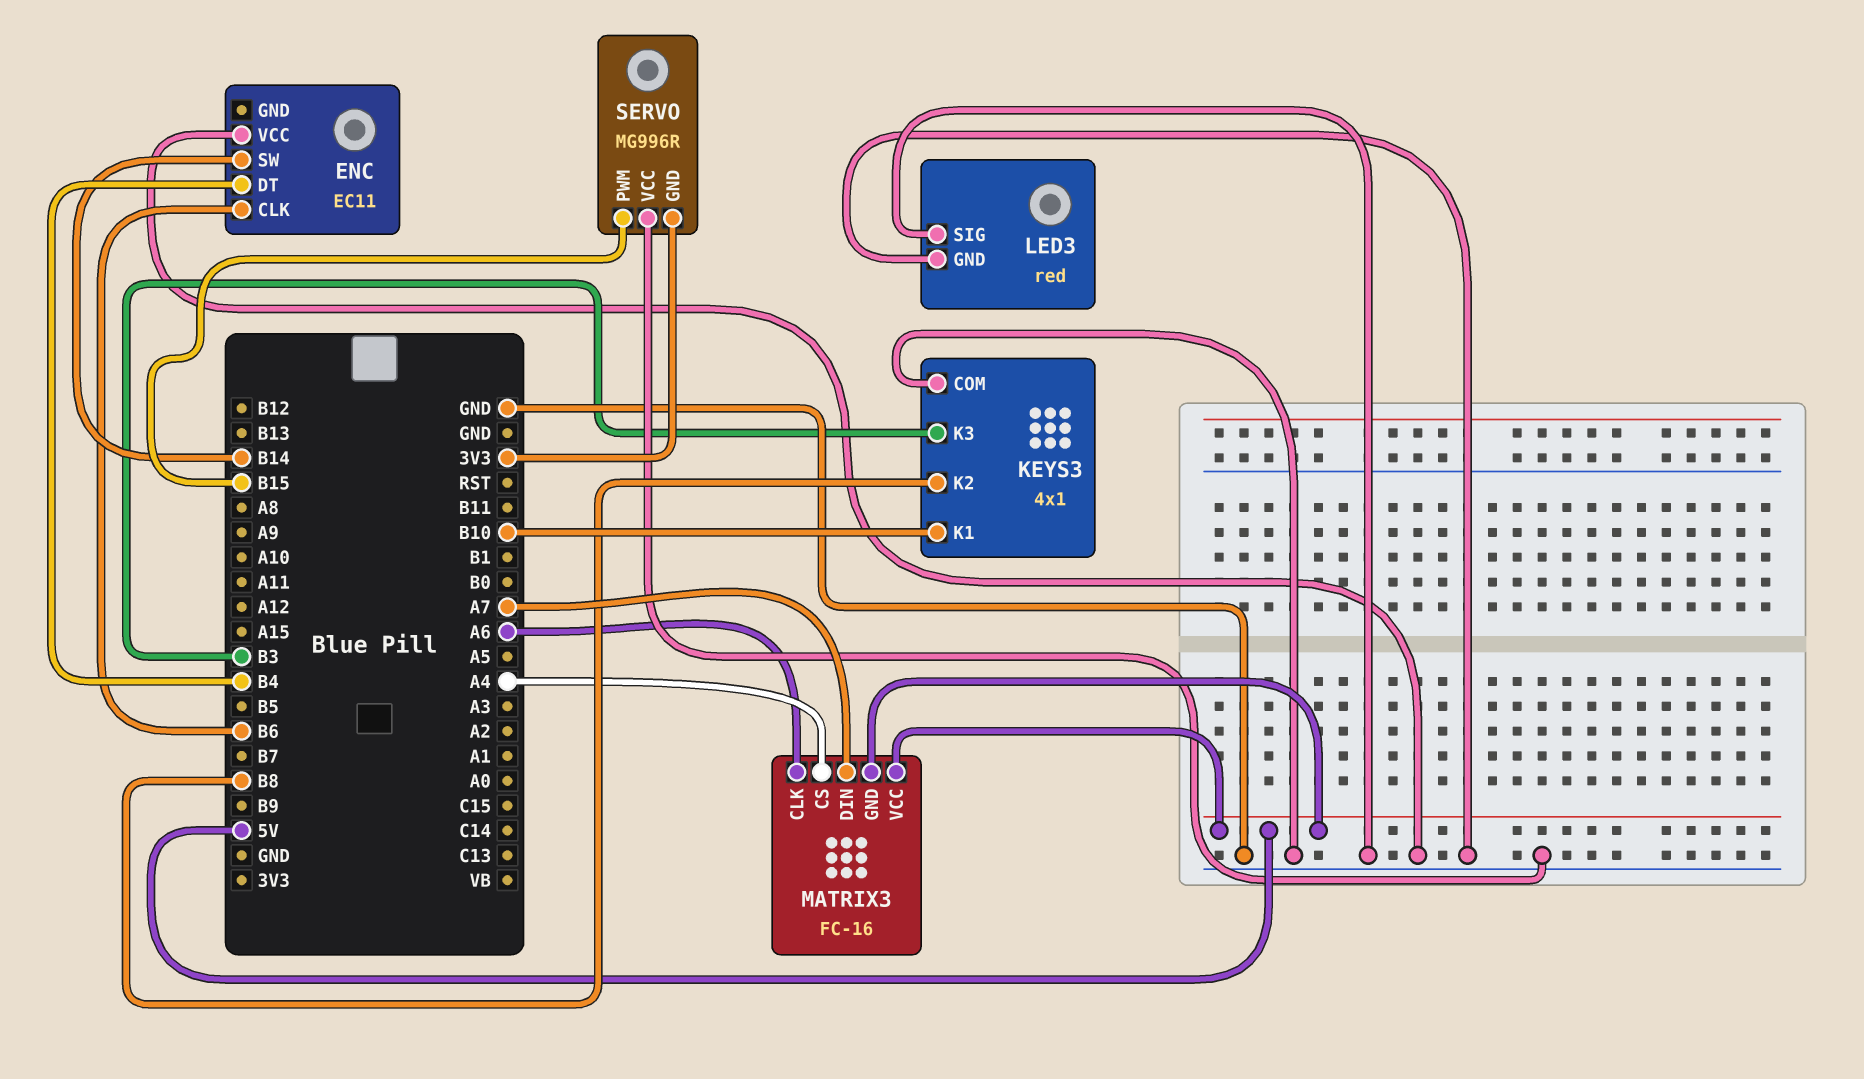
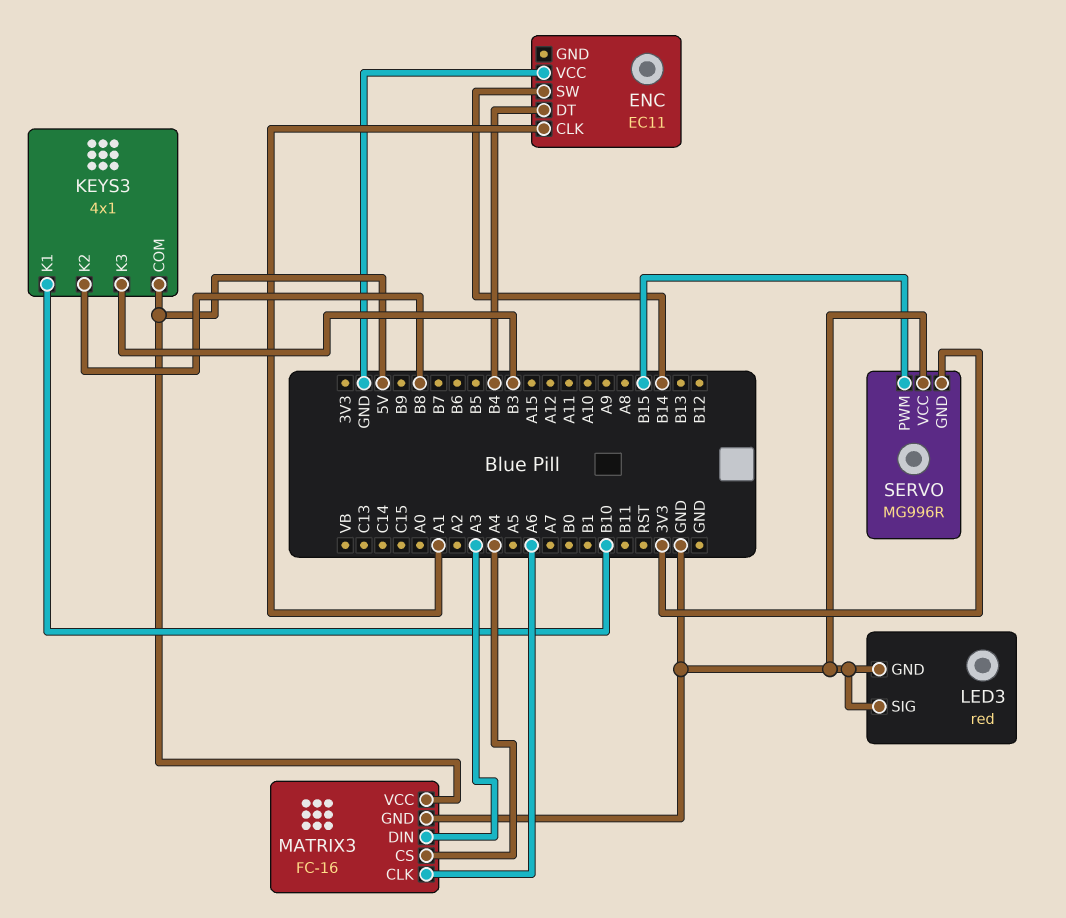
ENC pin CLK: B6 -> A1
KEYS3 pin COM: GND -> 5V
MATRIX3 pin DIN: A7 -> A3
MATRIX3 pin GND: 5V -> GND

